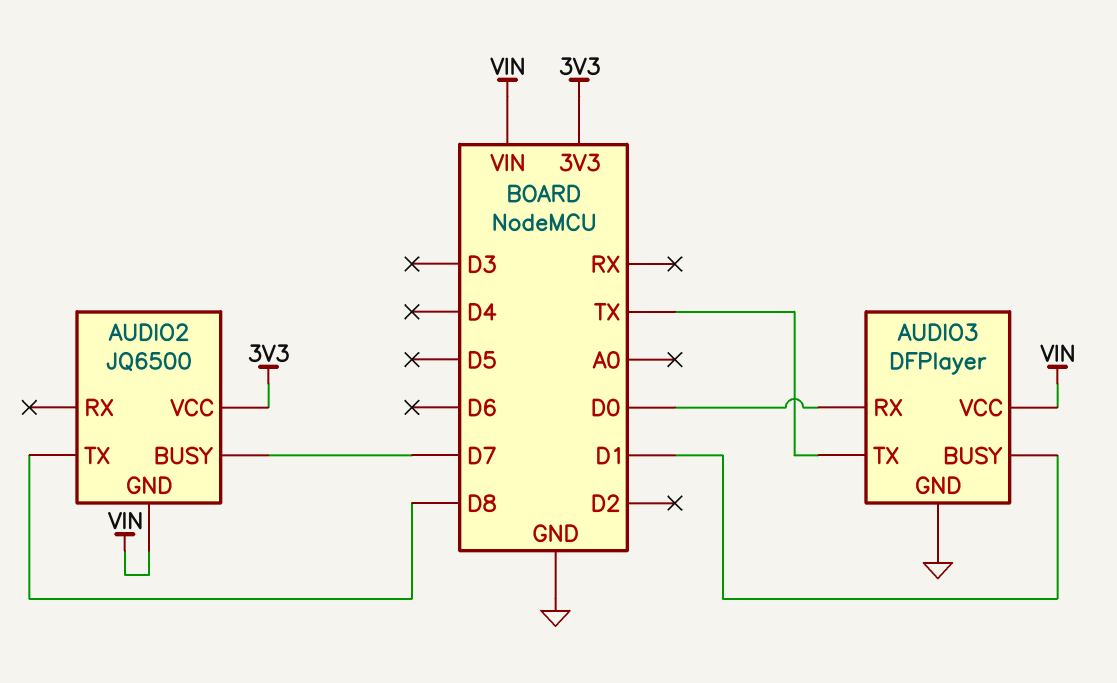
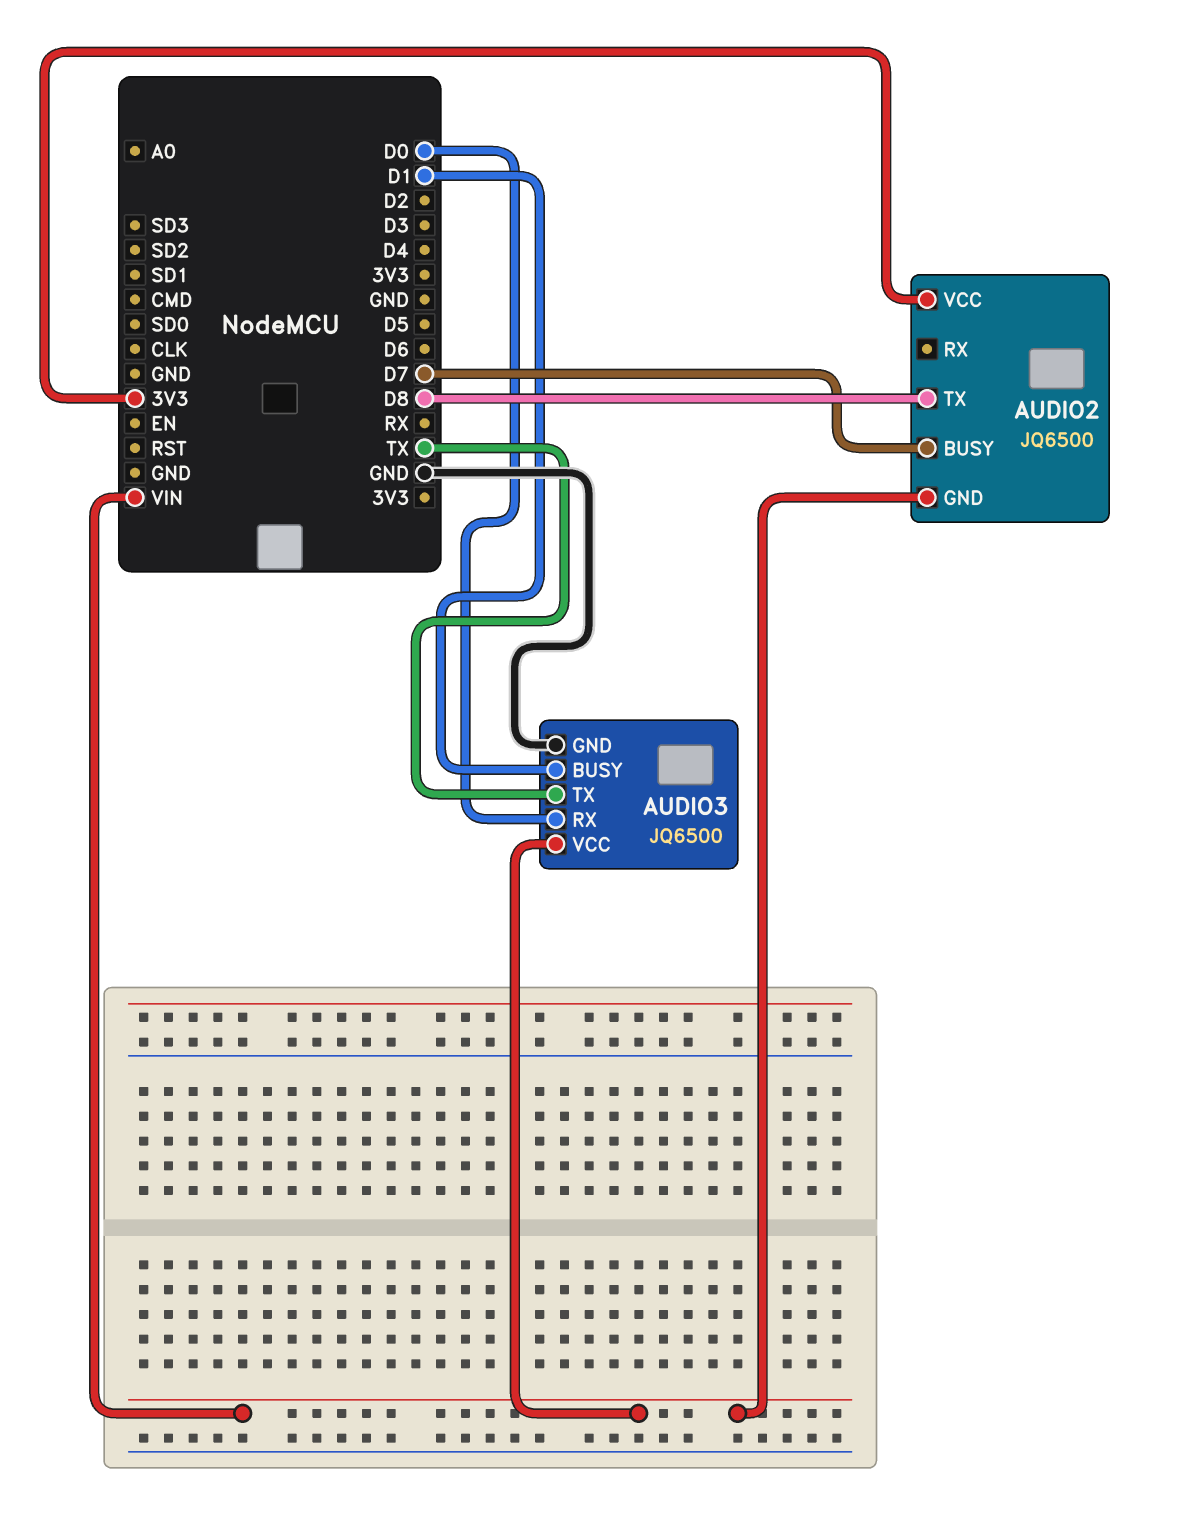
AUDIO3: DFPlayer -> JQ6500

